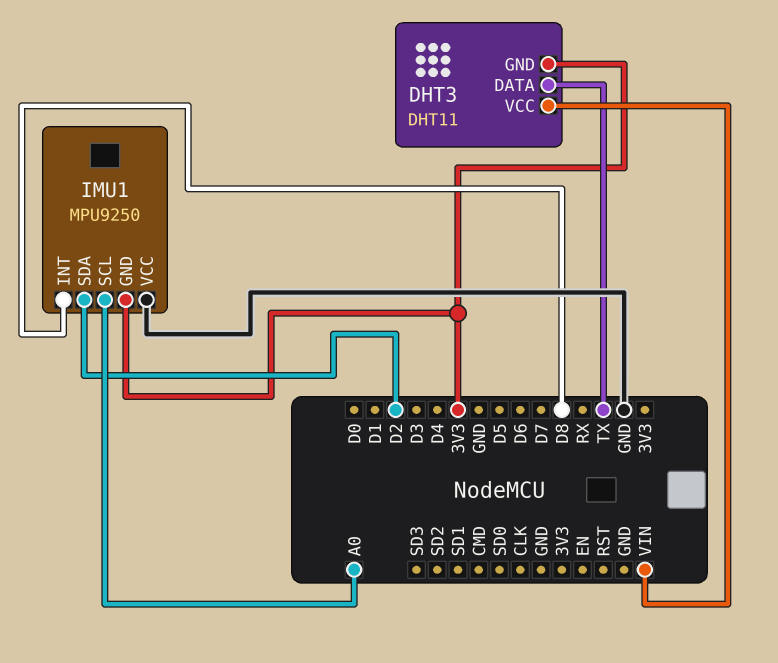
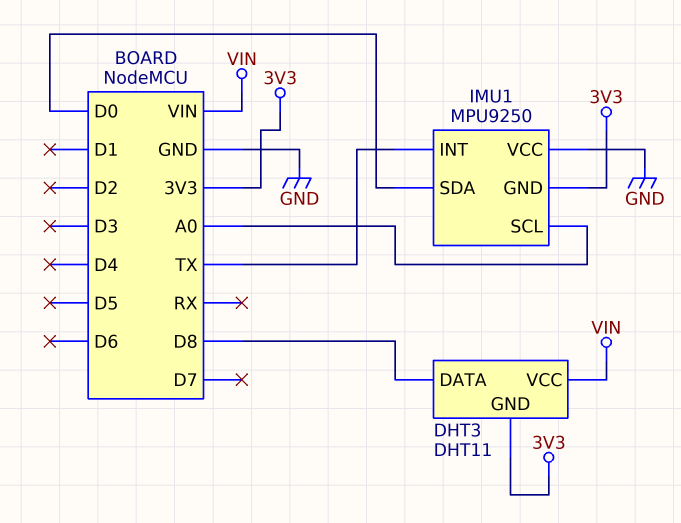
DHT3 pin DATA: TX -> D8
IMU1 pin INT: D8 -> TX
IMU1 pin SDA: D2 -> D0

